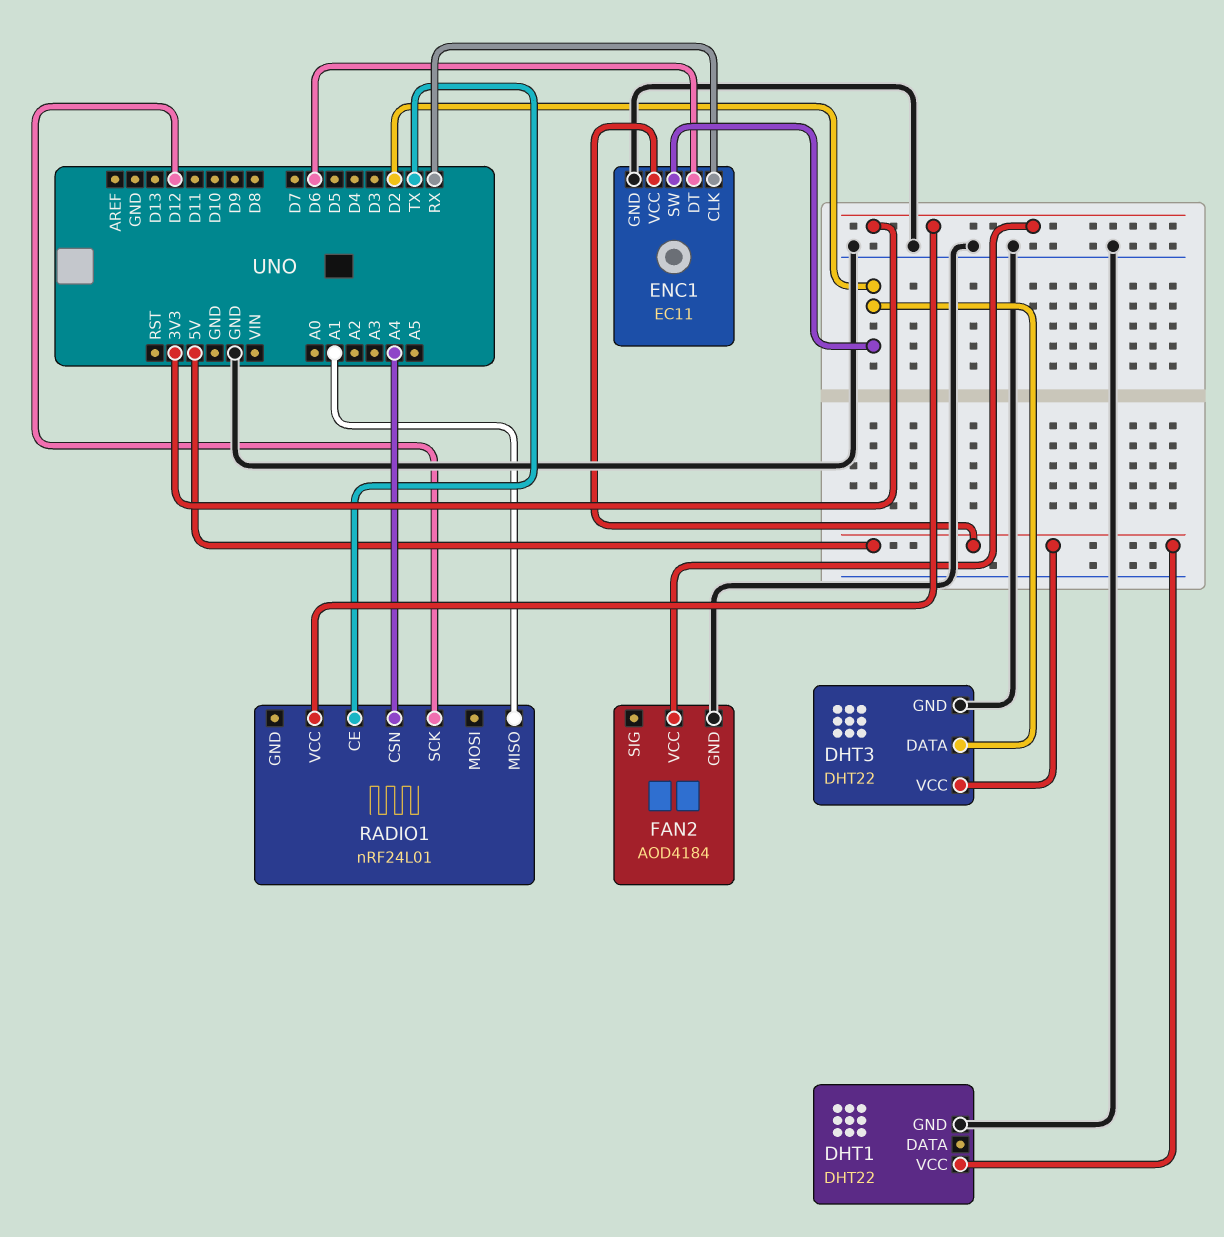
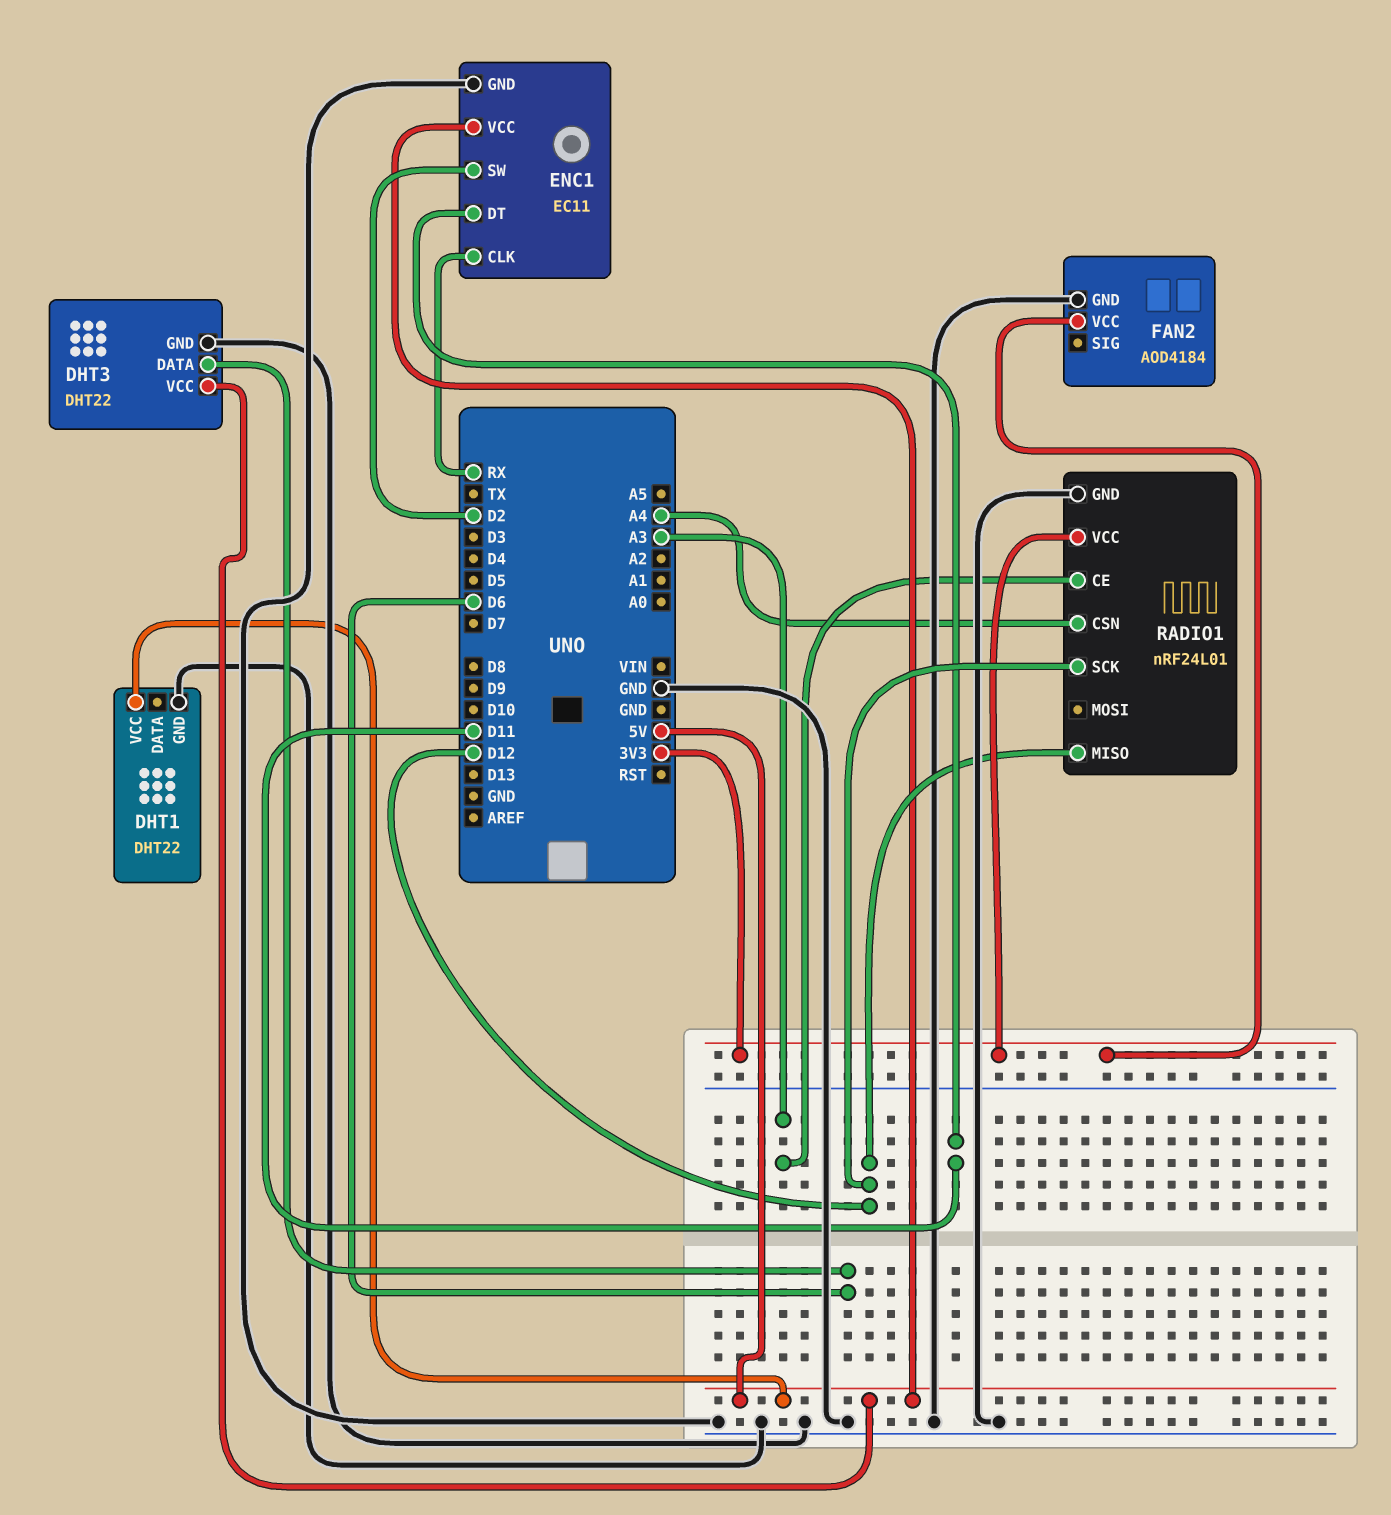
DHT3 pin DATA: D2 -> D6
ENC1 pin DT: D6 -> D11
RADIO1 pin CE: TX -> A3
RADIO1 pin GND: none -> GND
RADIO1 pin MISO: A1 -> D12

